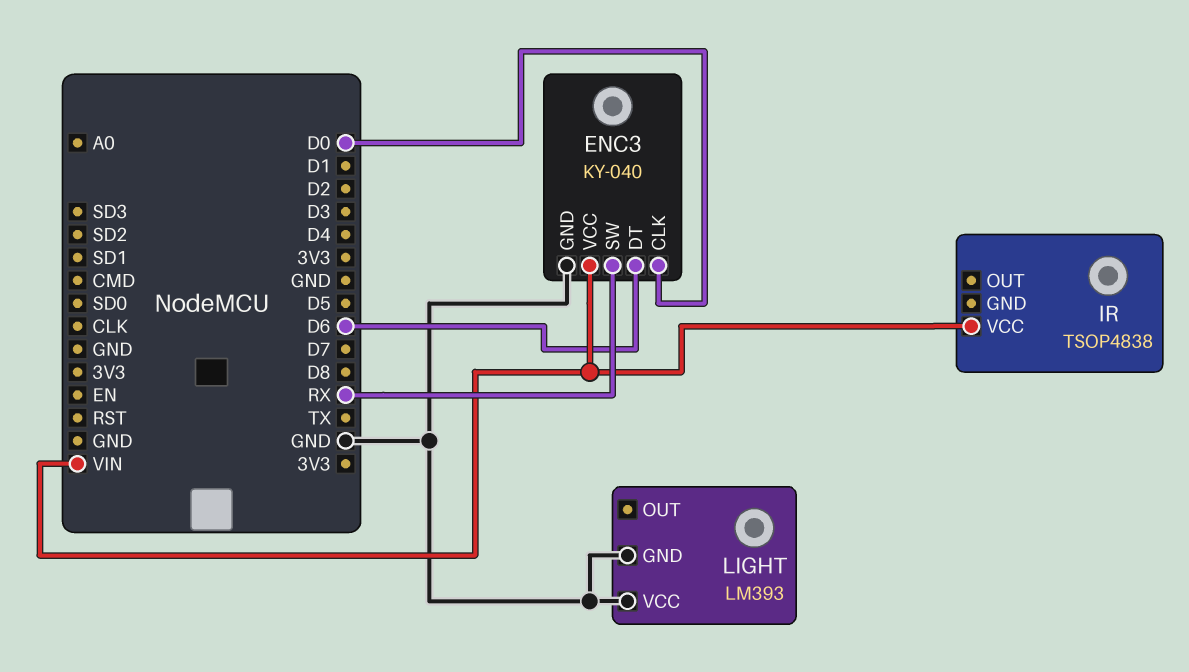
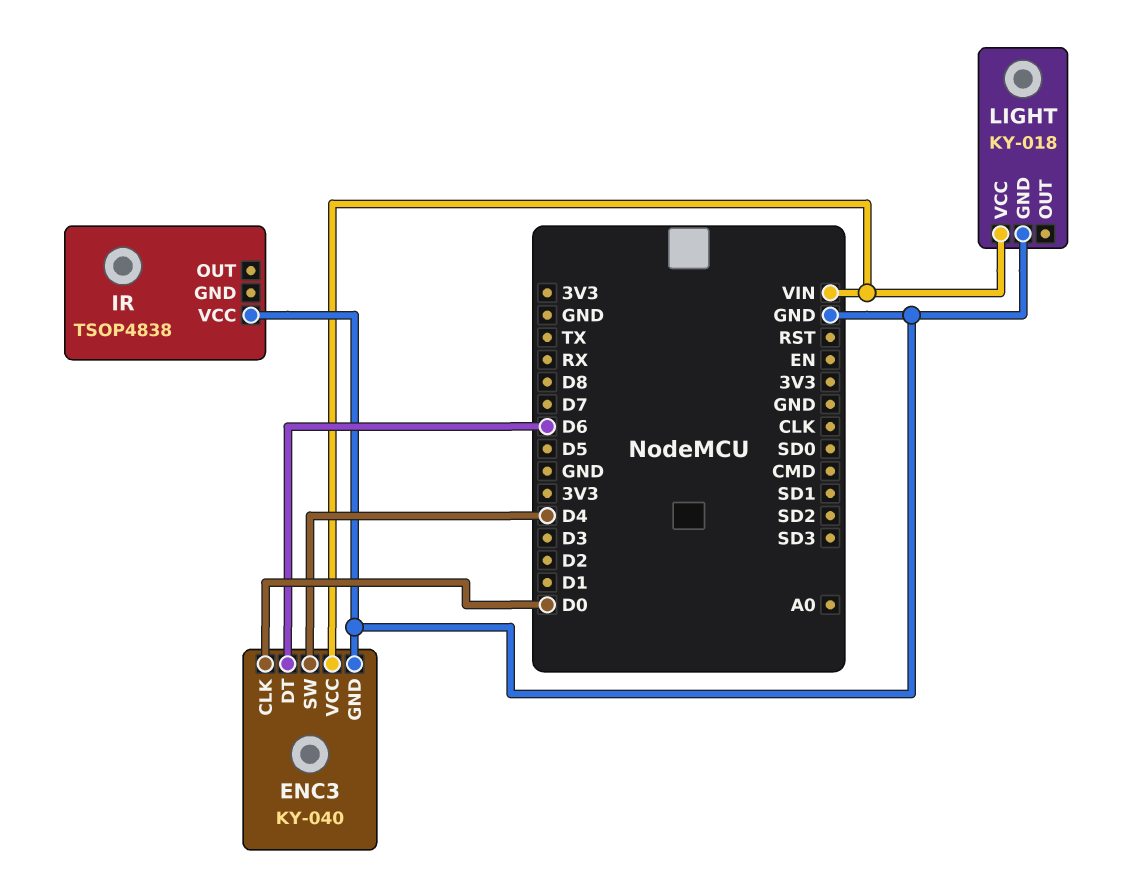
ENC3 pin SW: RX -> D4
IR pin VCC: VIN -> GND
LIGHT: LM393 -> KY-018
LIGHT pin VCC: GND -> VIN

